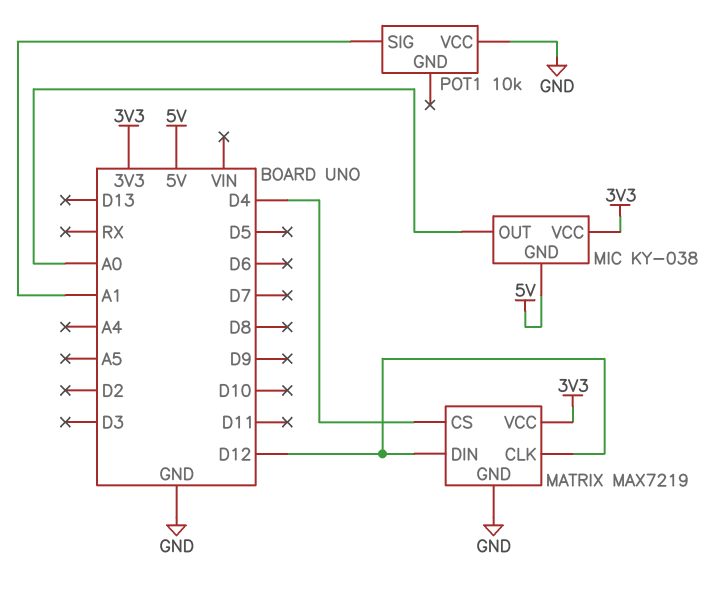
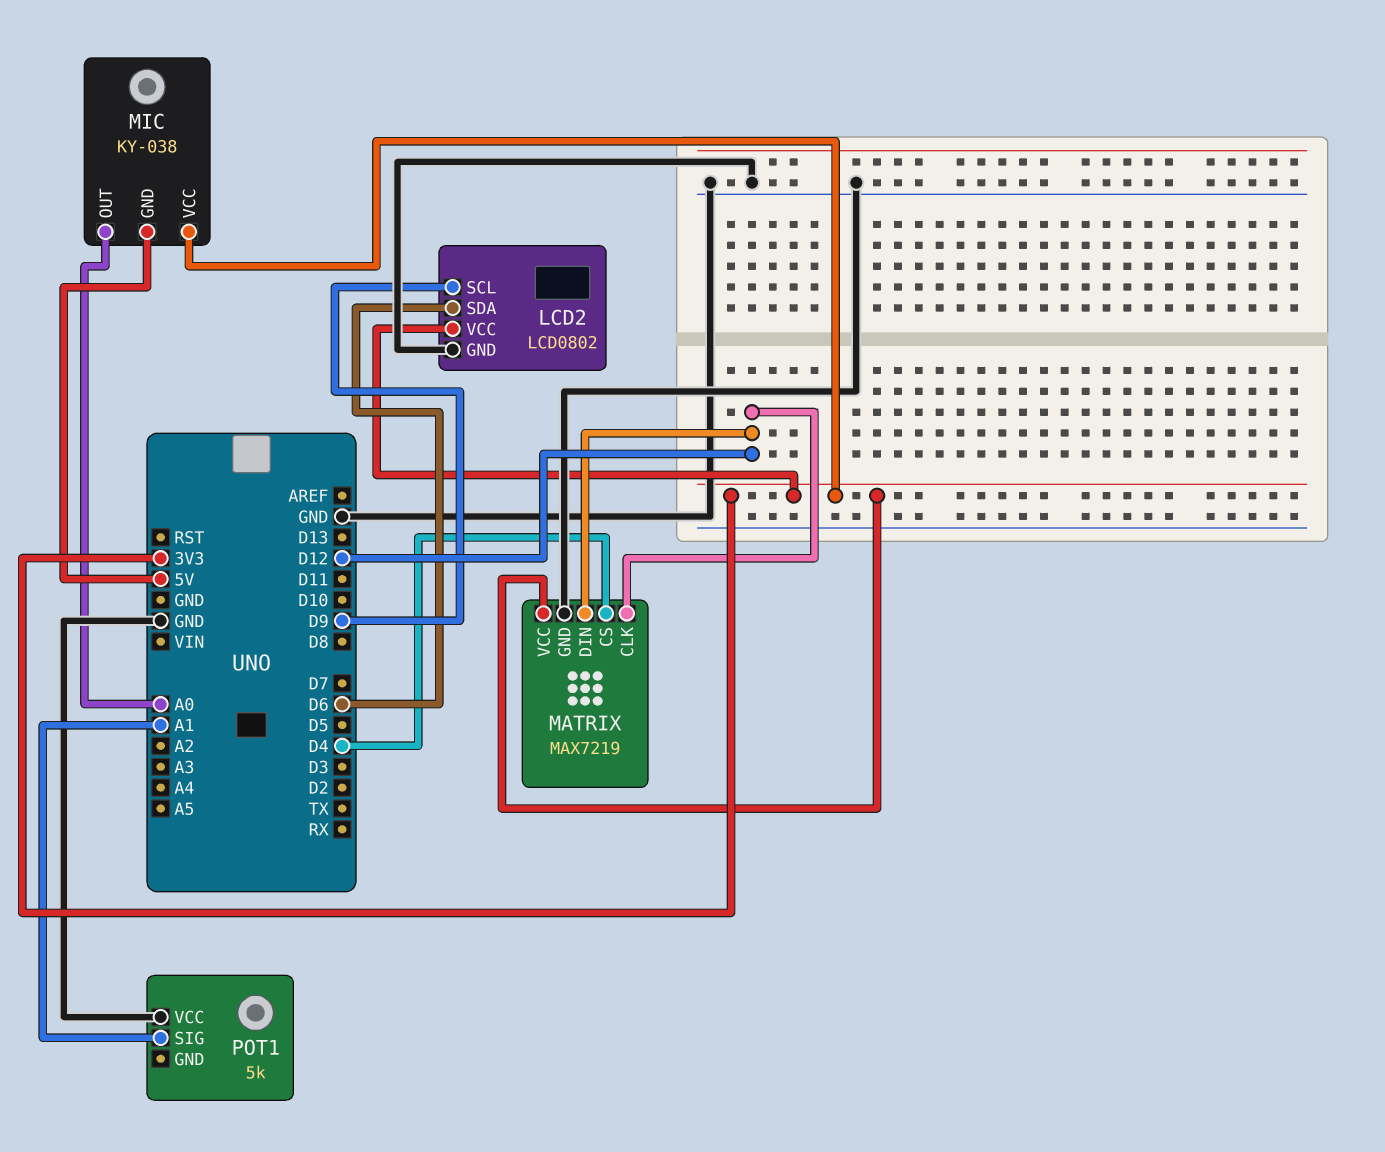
LCD2: none -> LCD0802
LCD2 pin GND: none -> GND
LCD2 pin SCL: none -> D9
LCD2 pin SDA: none -> D6
LCD2 pin VCC: none -> 3V3
POT1: 10k -> 5k

